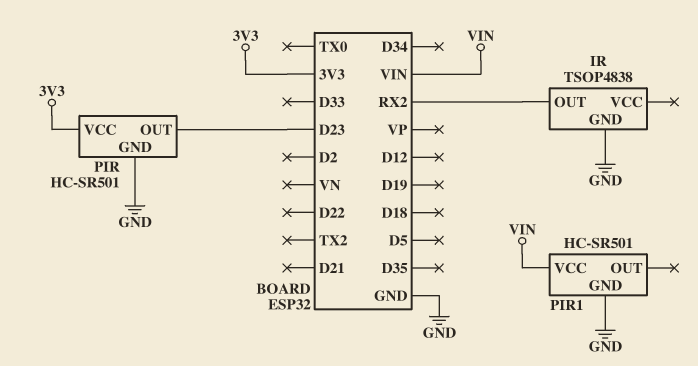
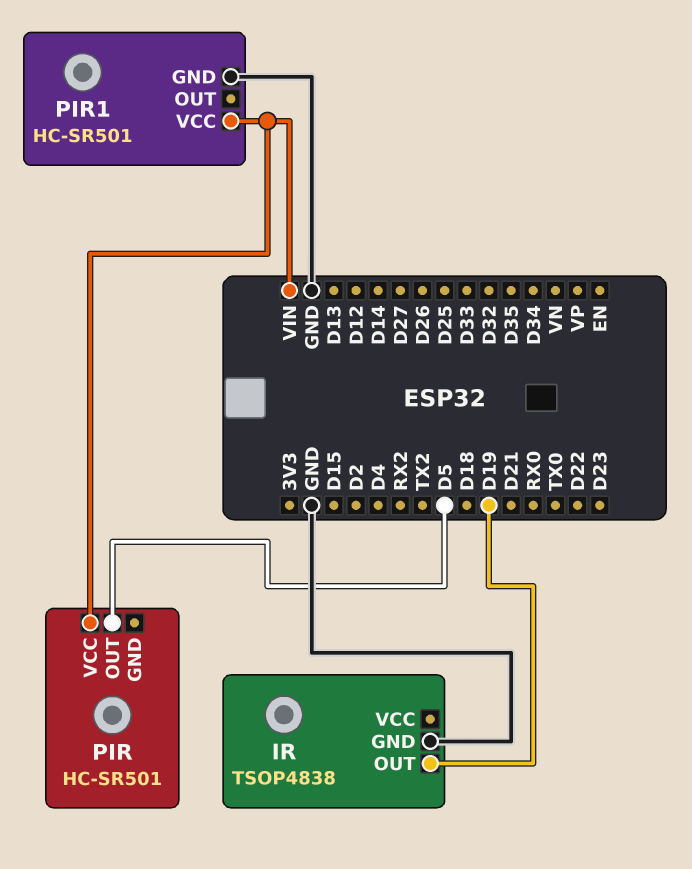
IR pin OUT: RX2 -> D19
PIR pin GND: GND -> none
PIR pin OUT: D23 -> D5
PIR pin VCC: 3V3 -> VIN

